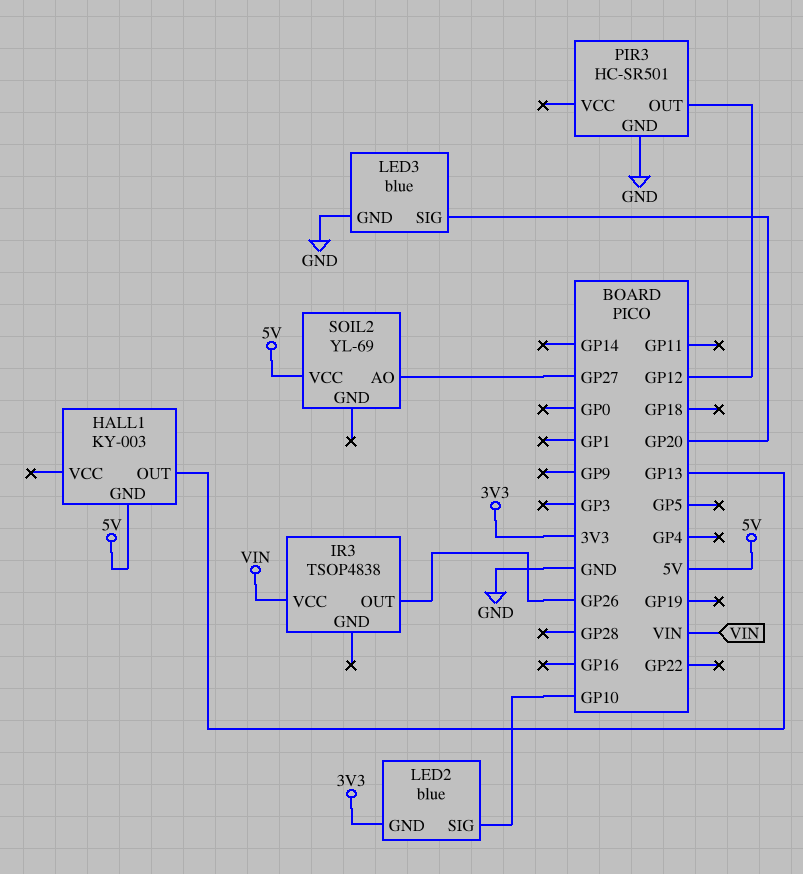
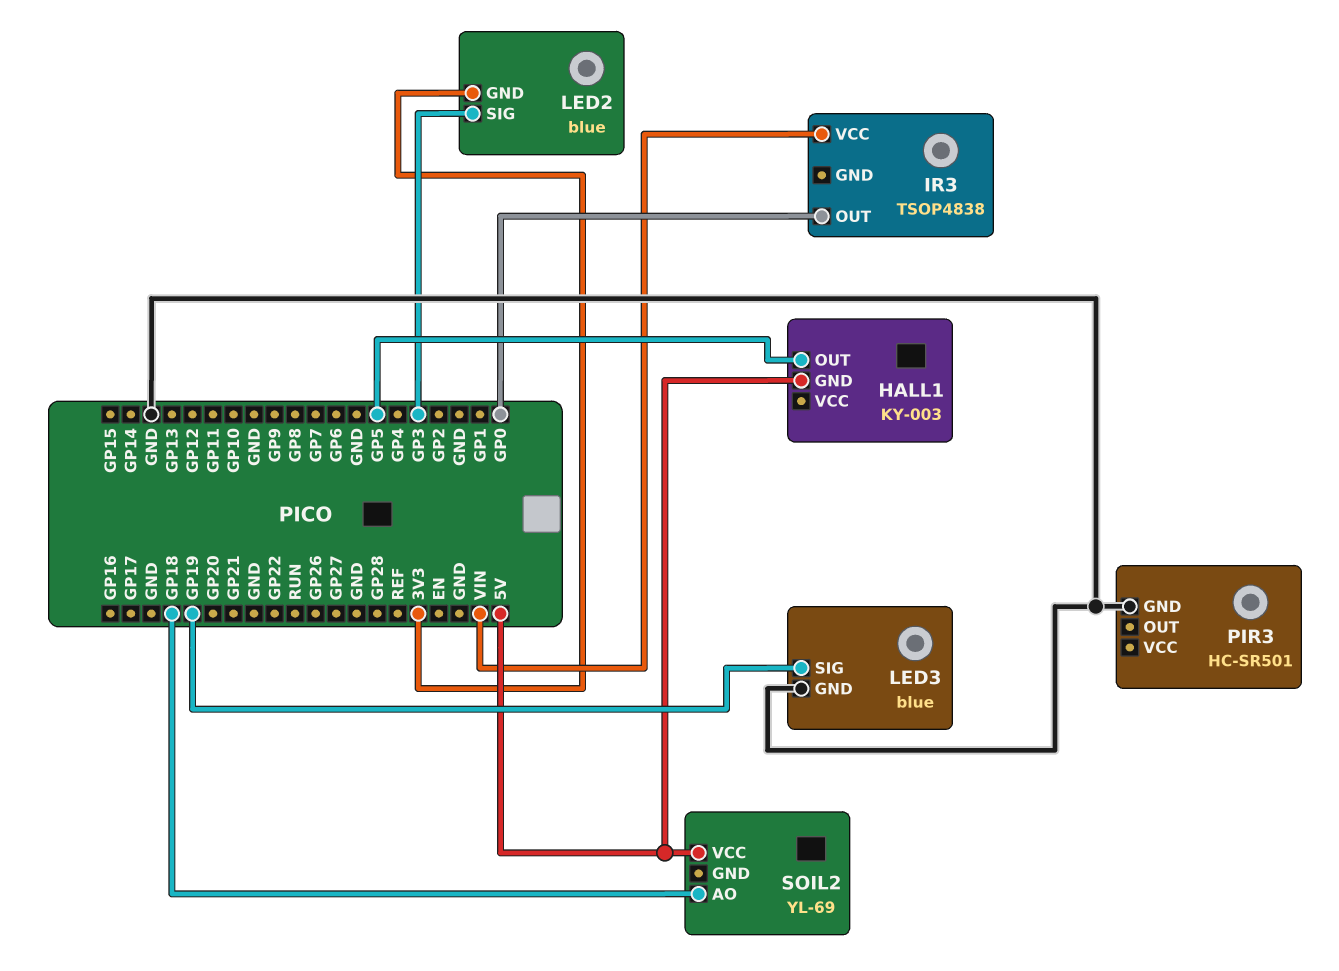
HALL1 pin OUT: GP13 -> GP5
IR3 pin OUT: GP26 -> GP0
LED2 pin SIG: GP10 -> GP3
LED3 pin SIG: GP20 -> GP19
PIR3 pin OUT: GP12 -> none
SOIL2 pin AO: GP27 -> GP18

